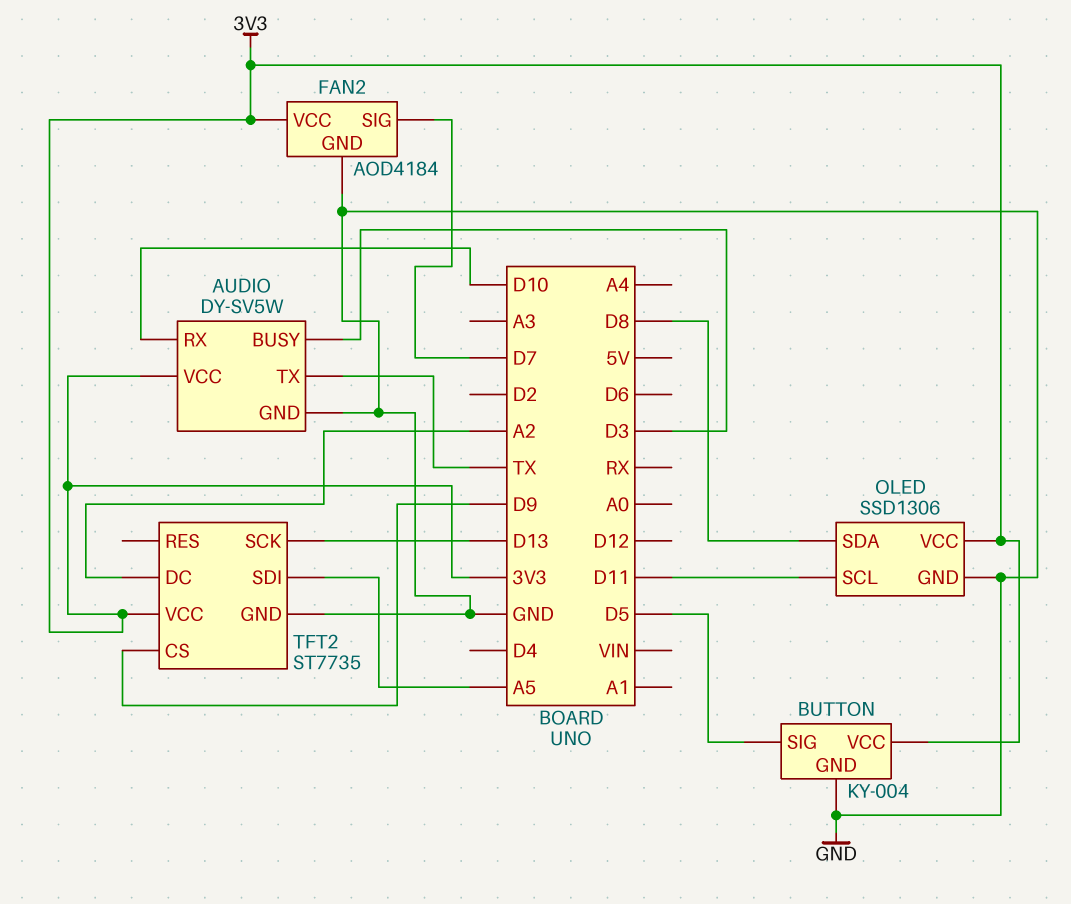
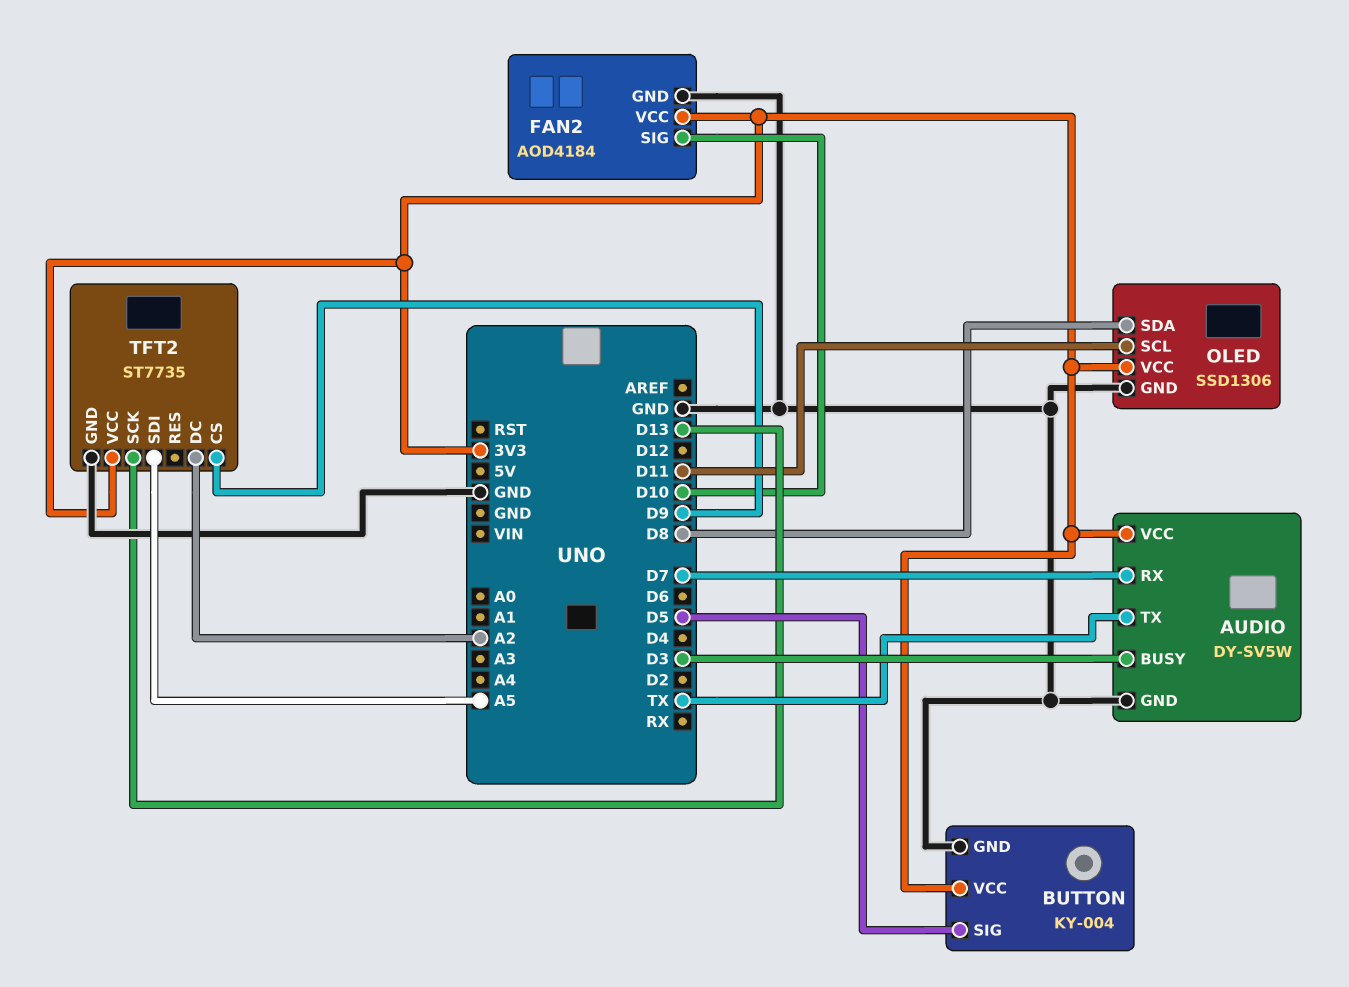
AUDIO pin RX: D10 -> D7
FAN2 pin SIG: D7 -> D10

